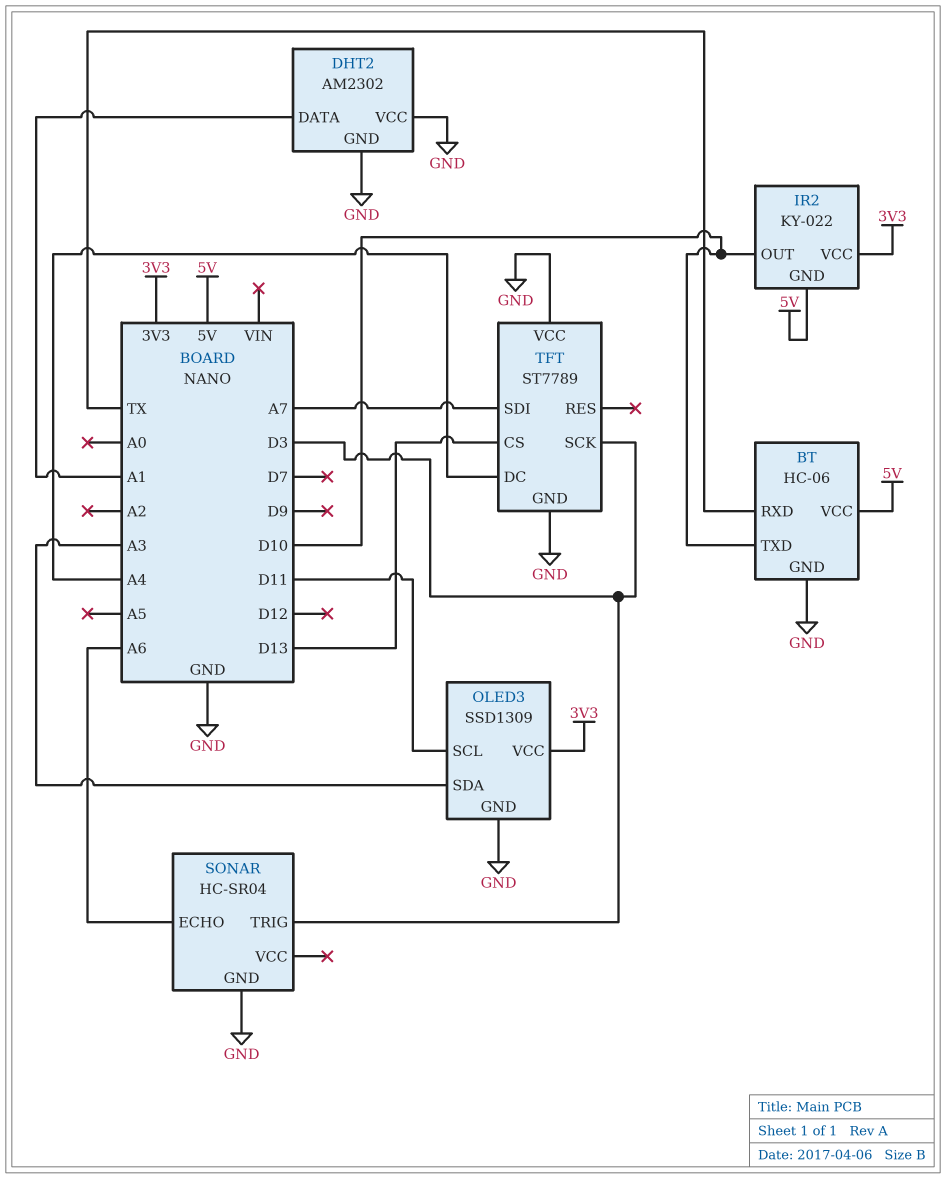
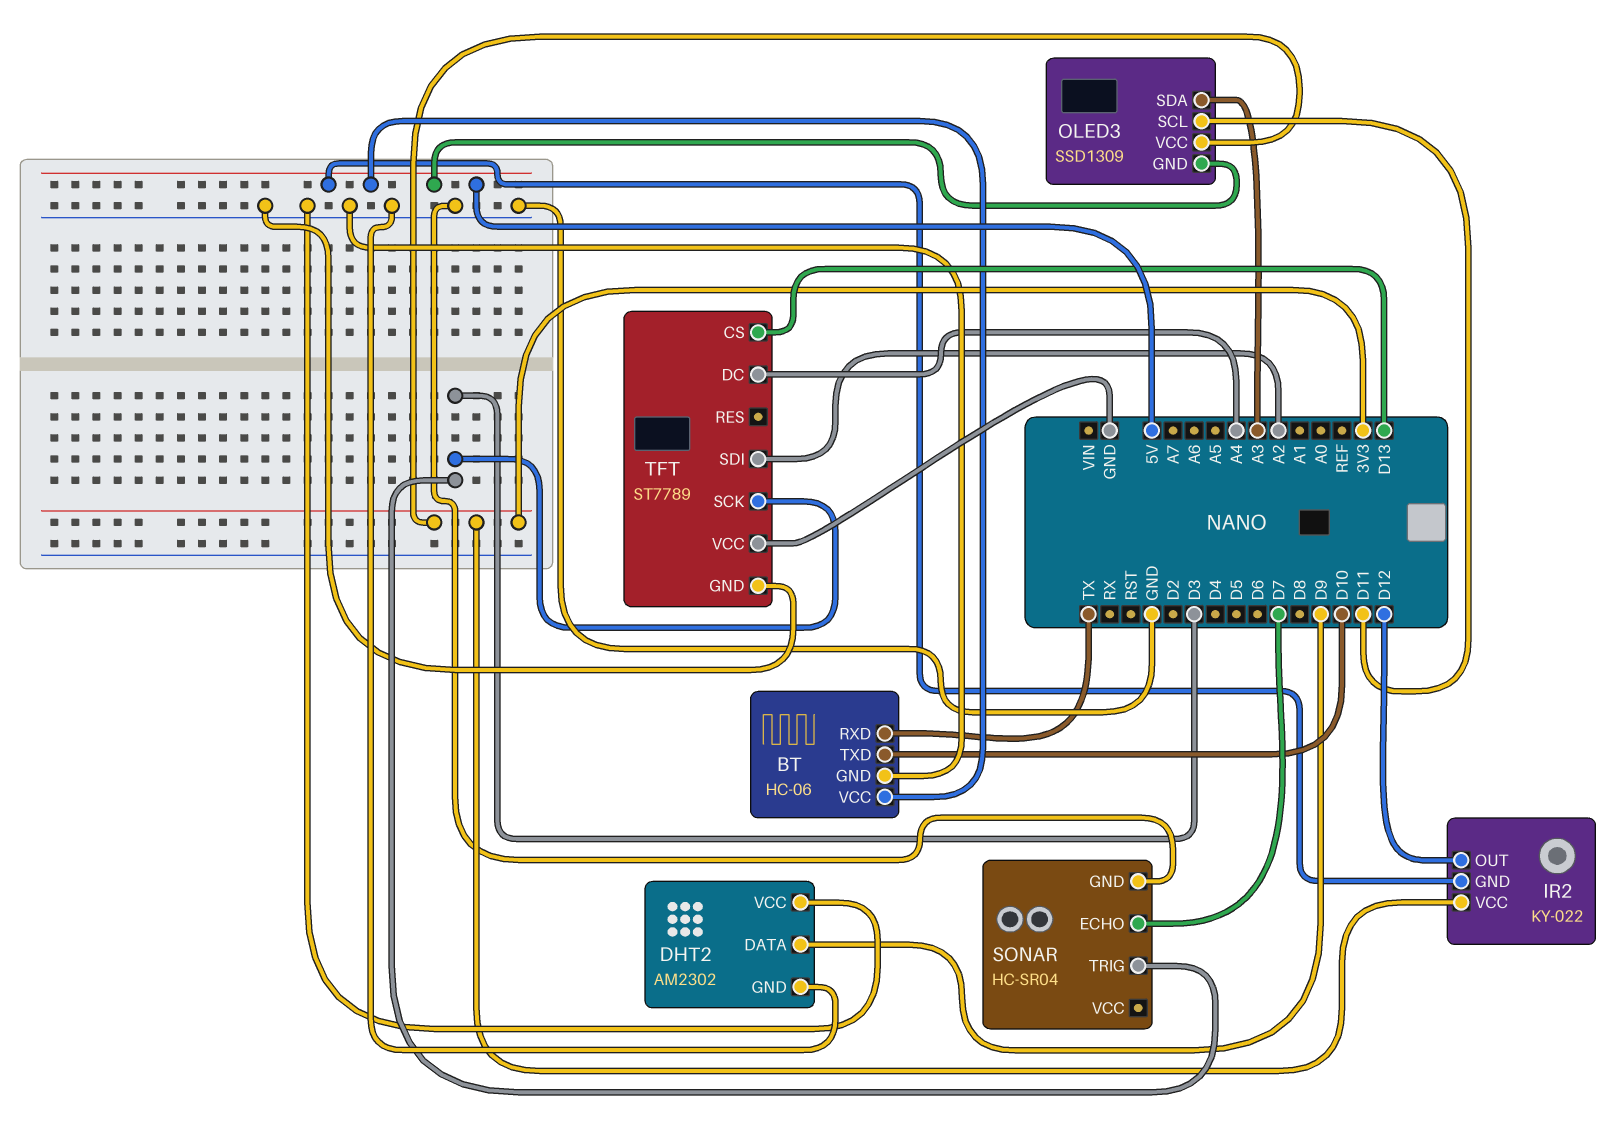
DHT2 pin DATA: A1 -> D9
IR2 pin OUT: D10 -> D12
OLED3 pin GND: GND -> 5V
SONAR pin ECHO: A6 -> D7
TFT pin SDI: A7 -> A2

